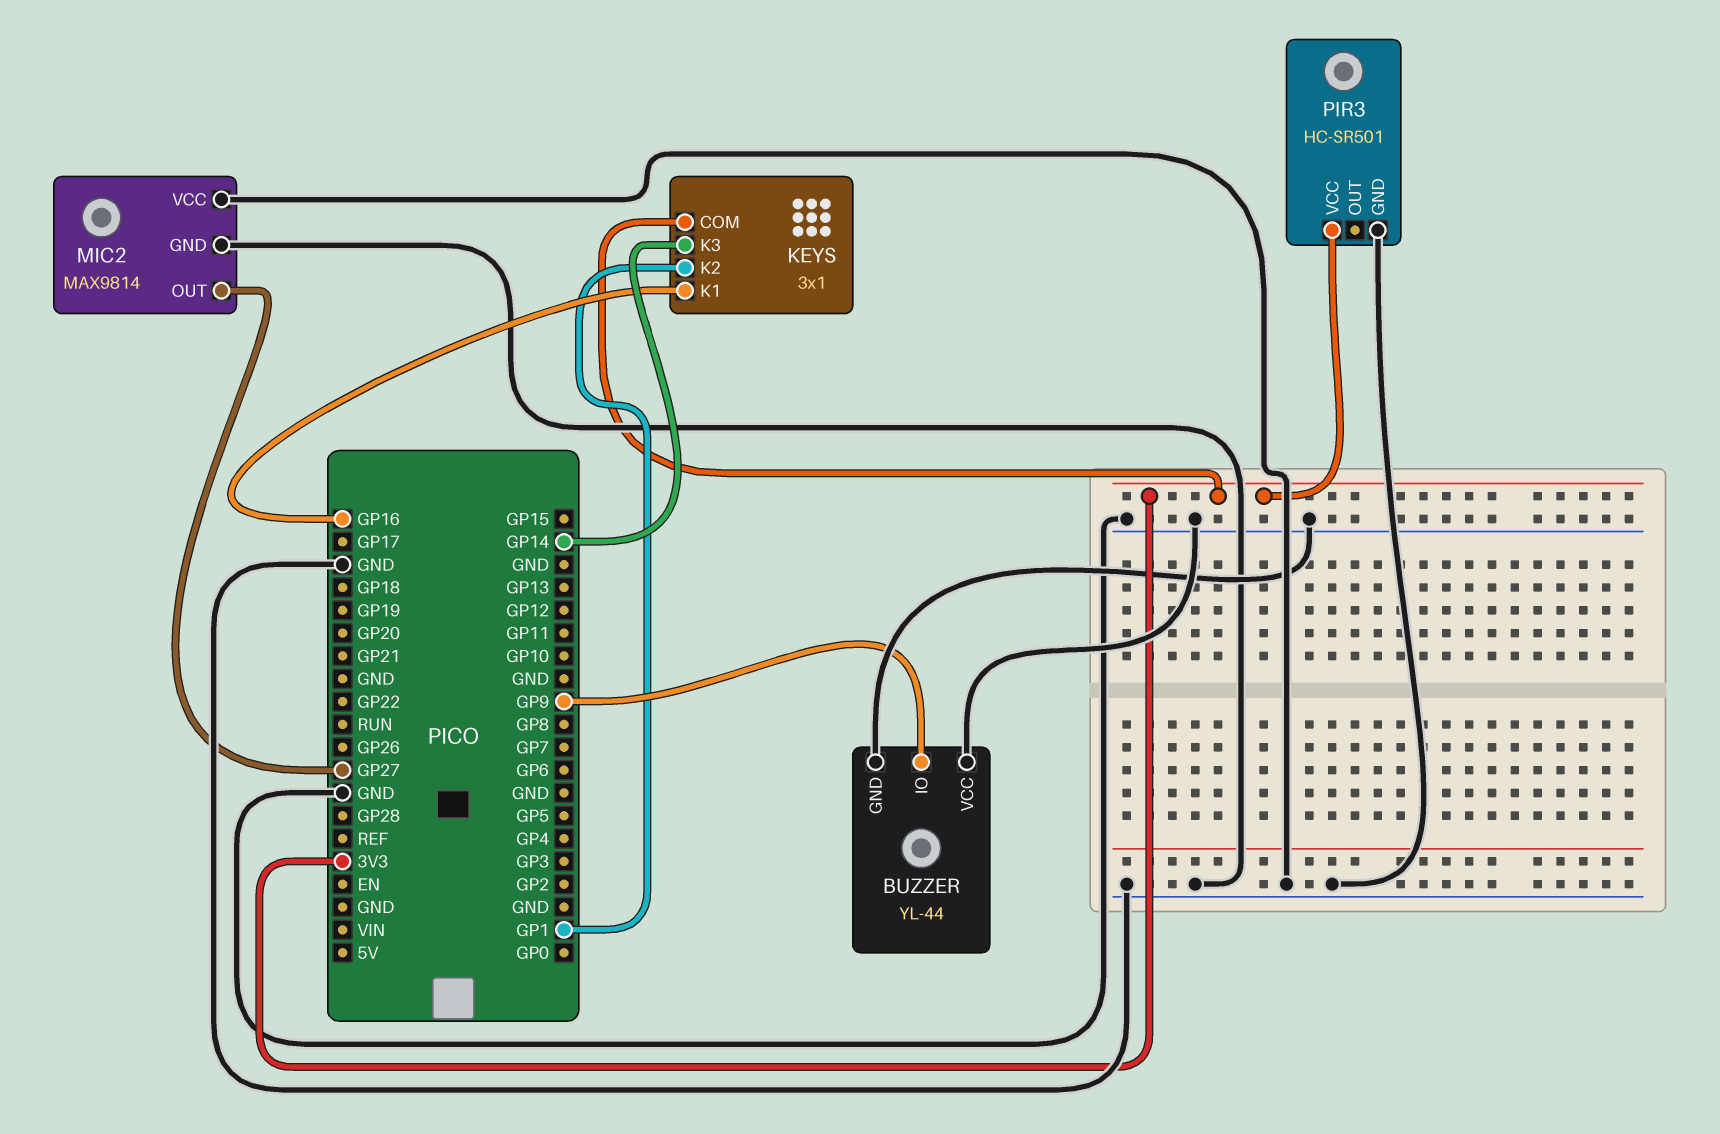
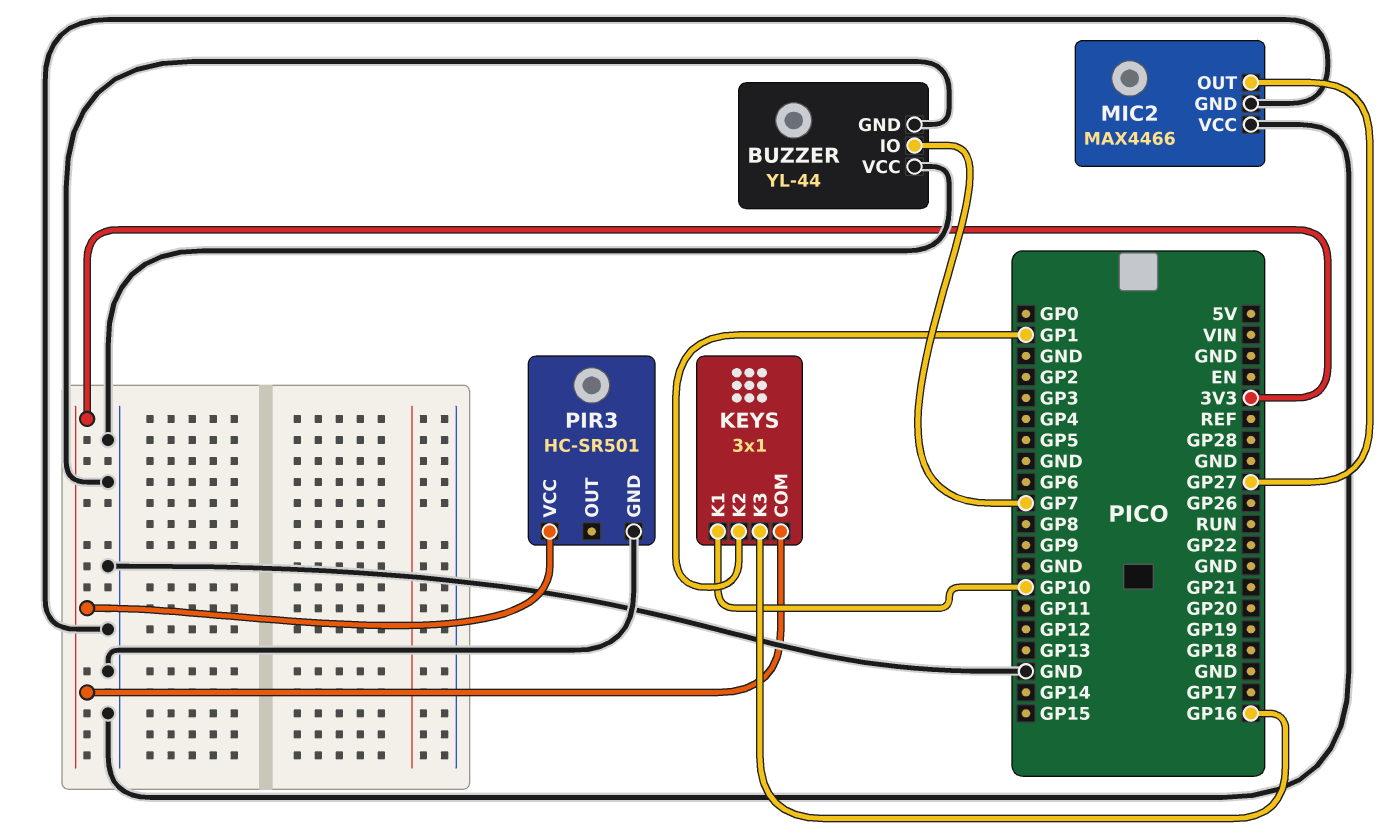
BUZZER pin IO: GP9 -> GP7
KEYS pin K1: GP16 -> GP10
KEYS pin K3: GP14 -> GP16
MIC2: MAX9814 -> MAX4466

